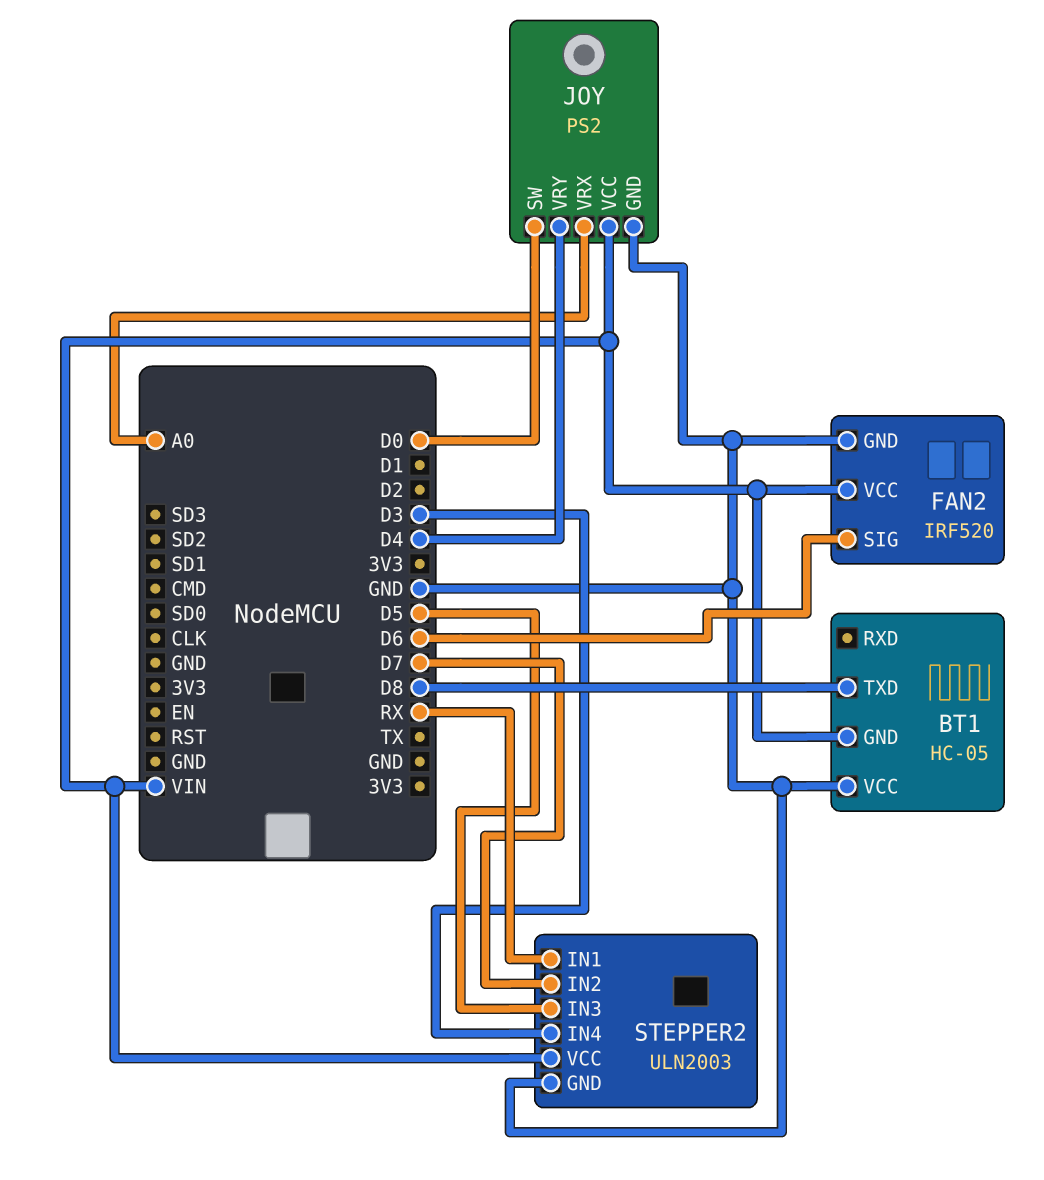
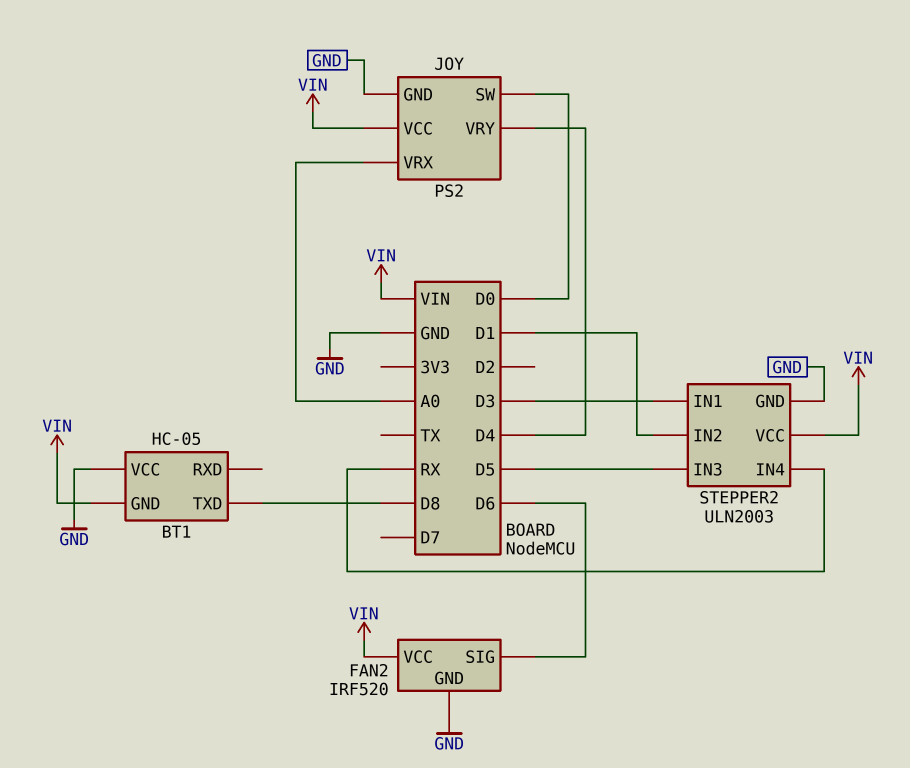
STEPPER2 pin IN1: RX -> D3
STEPPER2 pin IN2: D7 -> D1
STEPPER2 pin IN4: D3 -> RX

